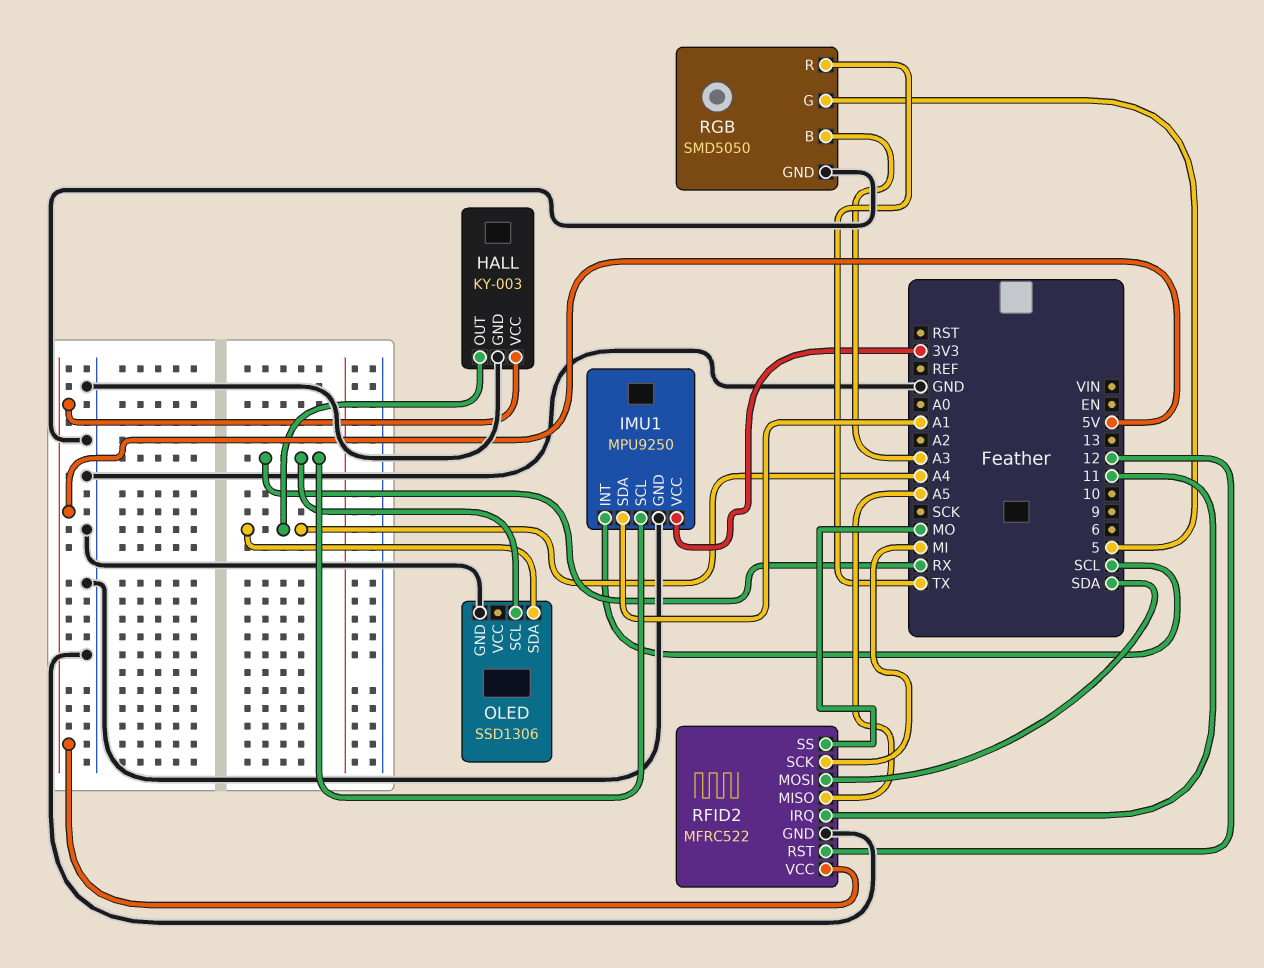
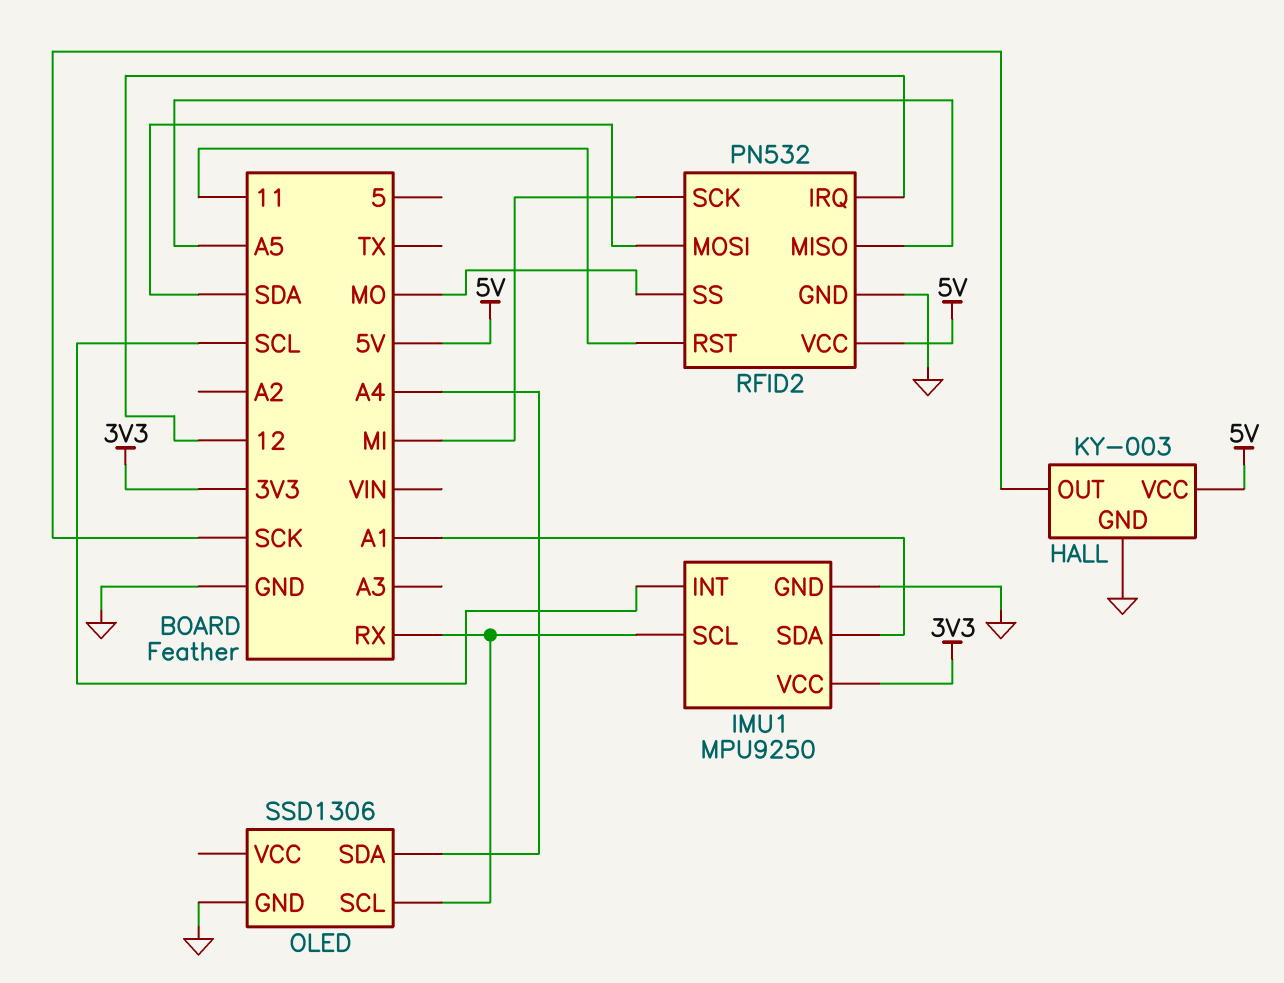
HALL pin OUT: A4 -> SCK
RFID2: MFRC522 -> PN532
RFID2 pin IRQ: 11 -> 12
RFID2 pin RST: 12 -> 11
RGB: SMD5050 -> none
RGB pin B: A3 -> none
RGB pin G: 5 -> none
RGB pin GND: GND -> none
RGB pin R: TX -> none

